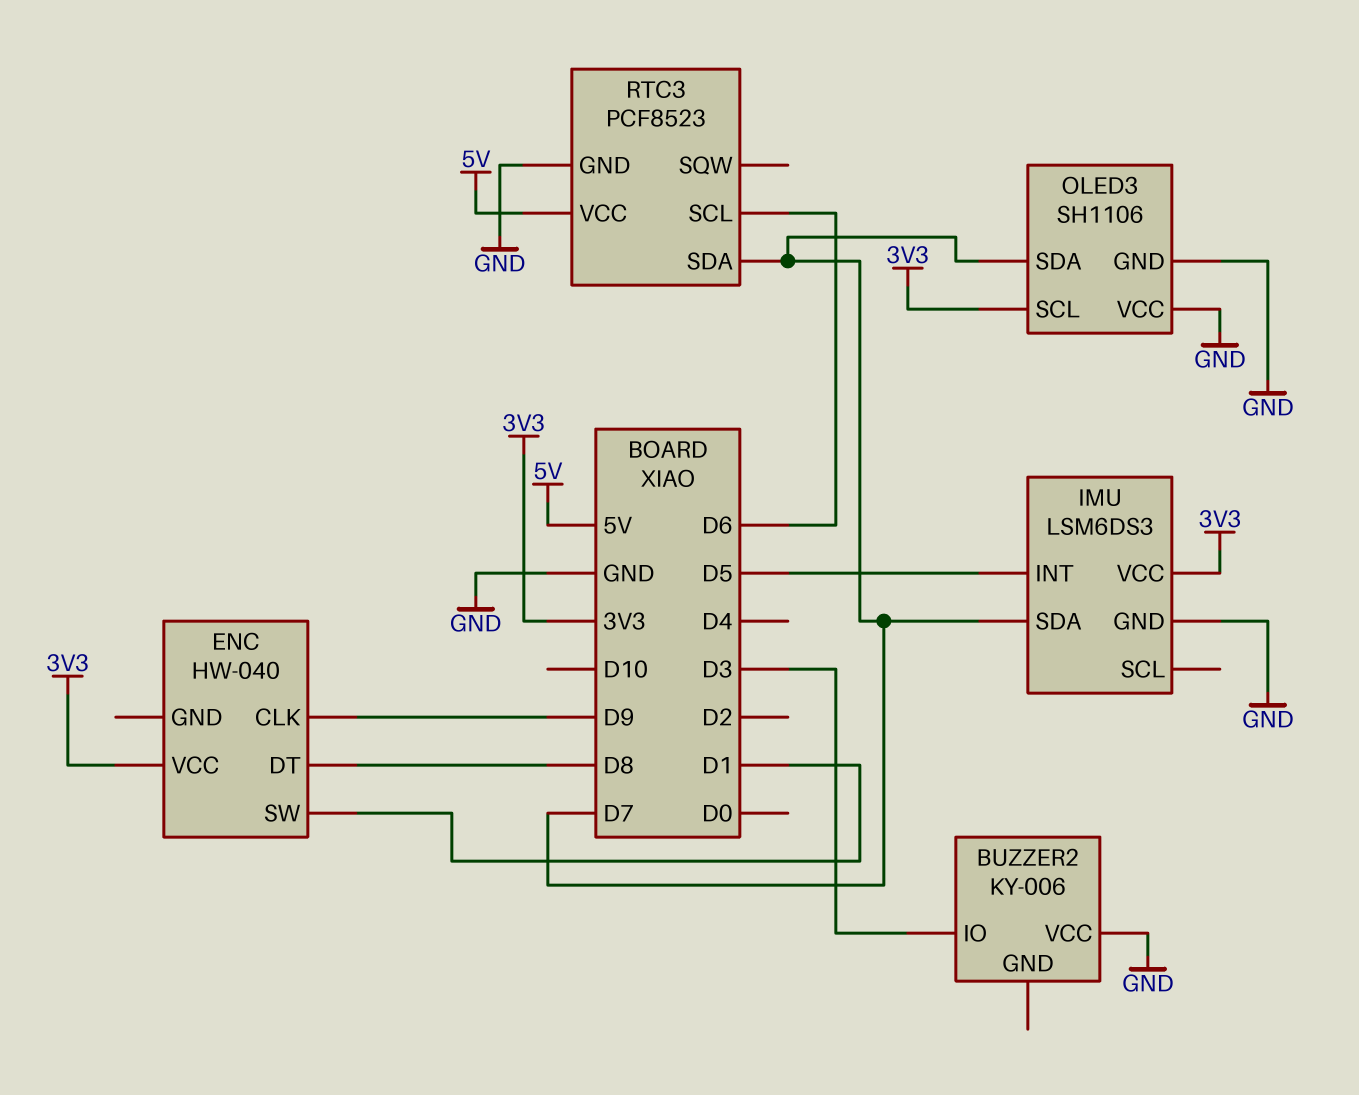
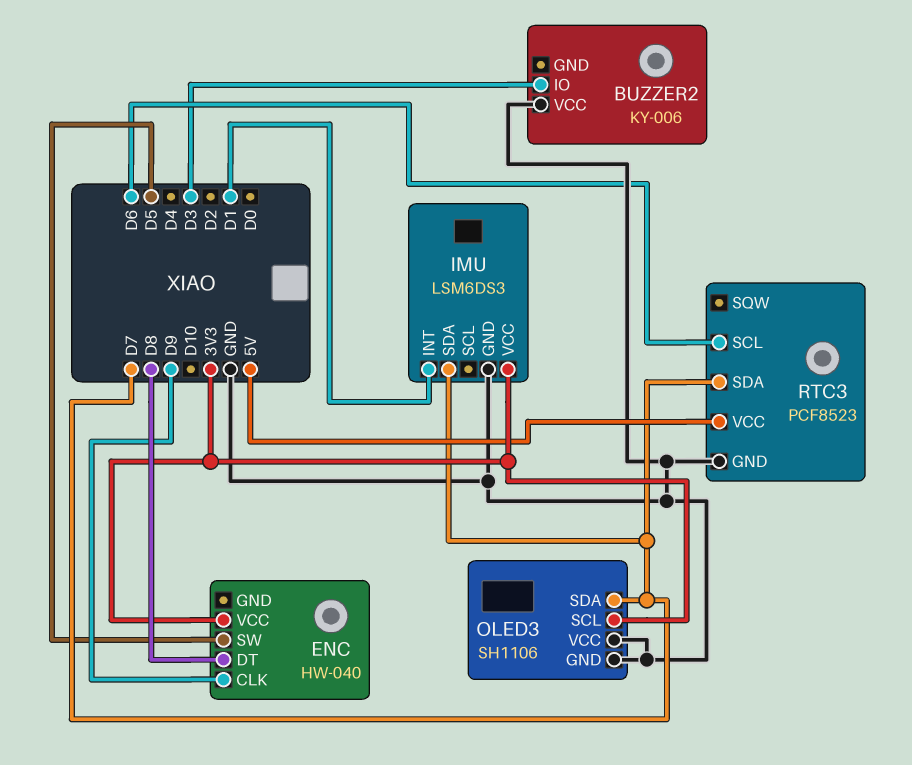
ENC pin SW: D1 -> D5
IMU pin INT: D5 -> D1

